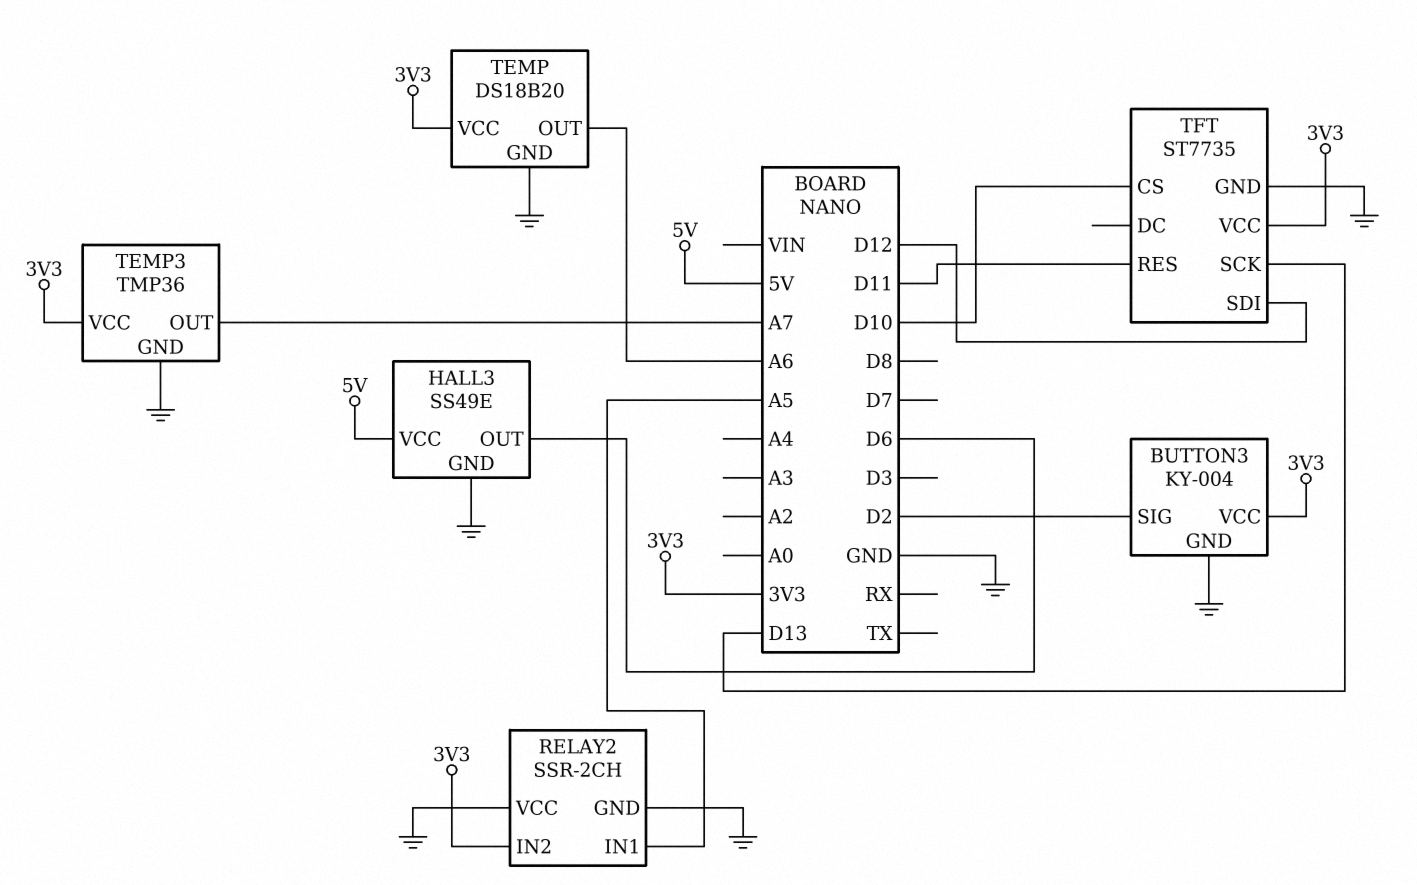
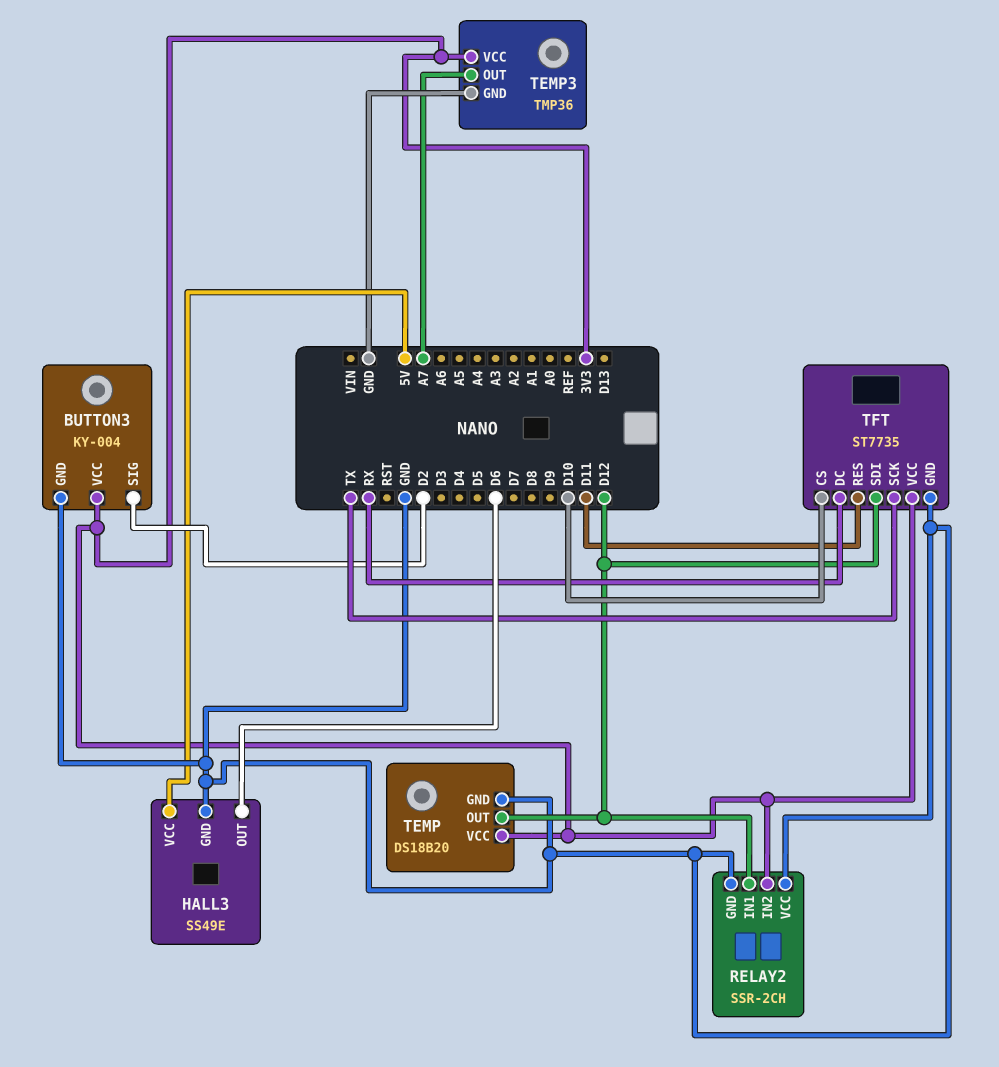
RELAY2 pin IN1: A5 -> D12
TEMP pin OUT: A6 -> D12
TFT pin DC: none -> RX
TFT pin SCK: D13 -> TX

